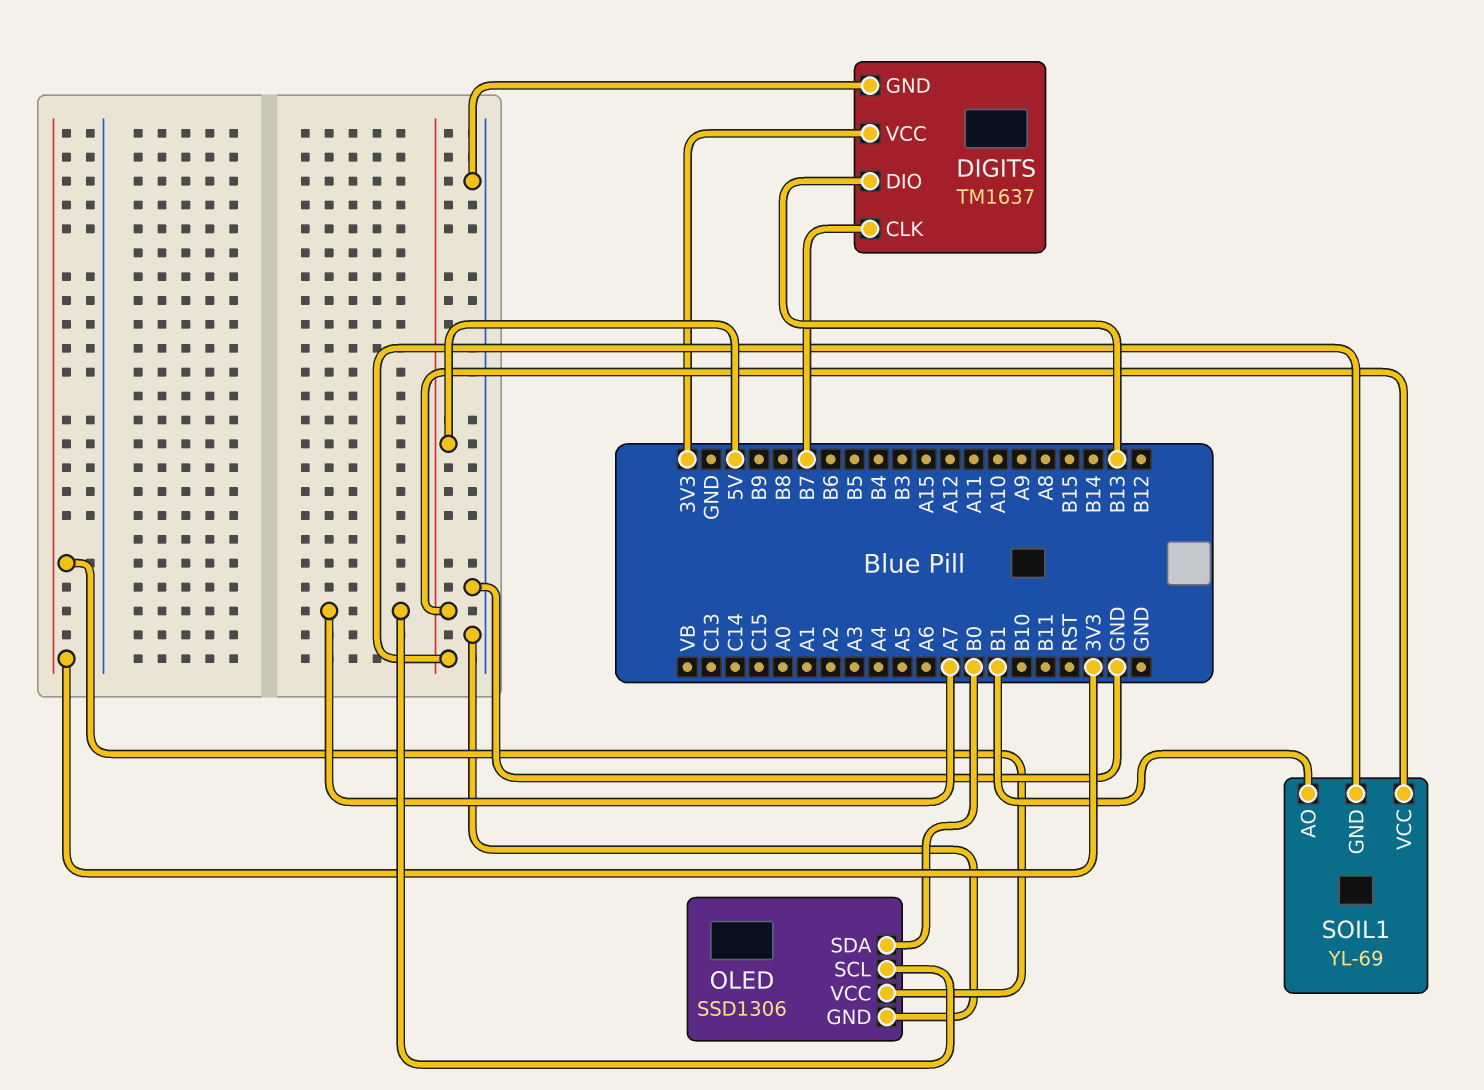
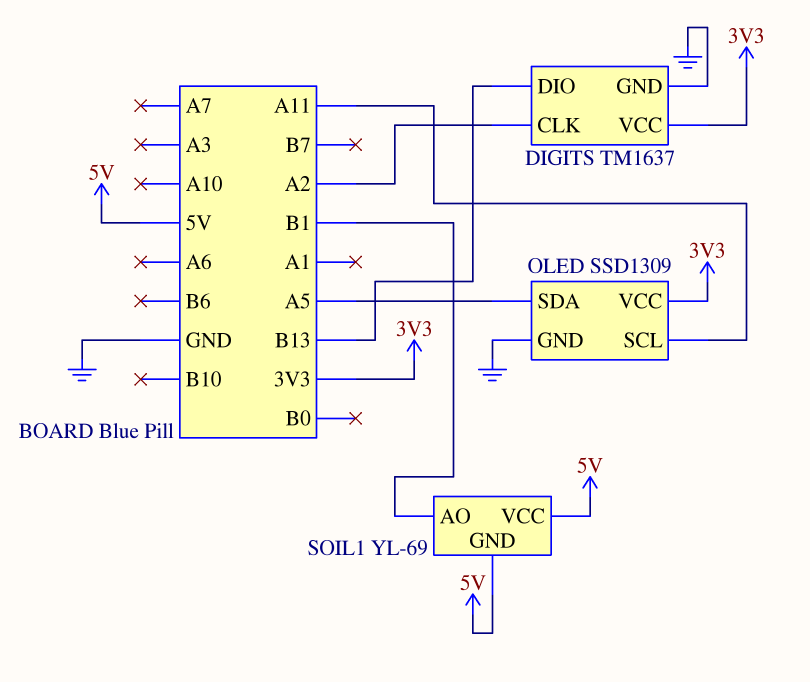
DIGITS pin CLK: B7 -> A2
OLED: SSD1306 -> SSD1309
OLED pin SCL: A7 -> A11
OLED pin SDA: B0 -> A5

